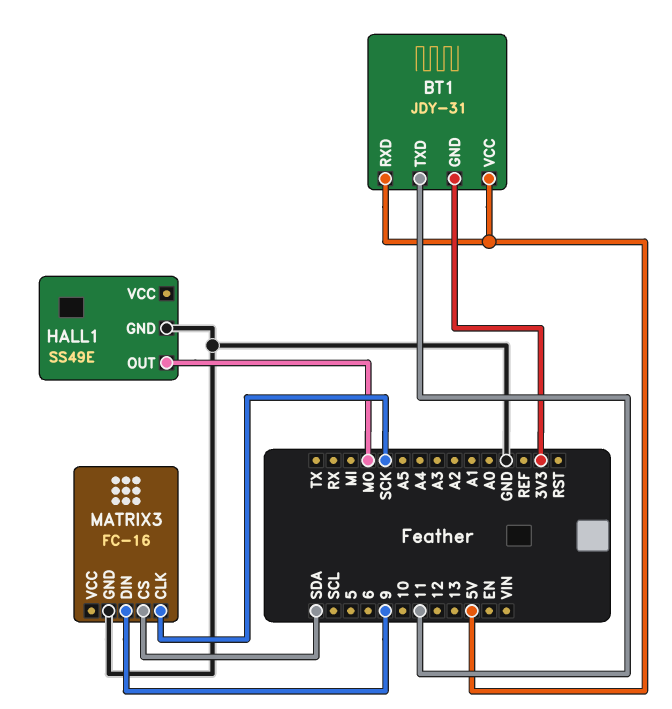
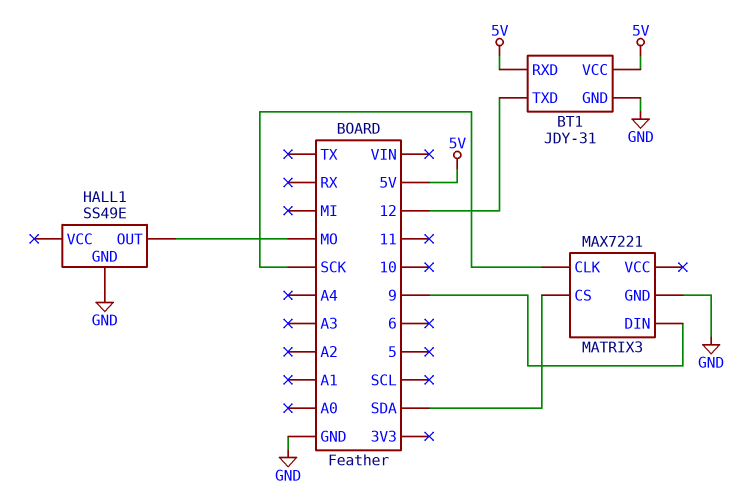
BT1 pin GND: 3V3 -> GND
BT1 pin TXD: 11 -> 12
MATRIX3: FC-16 -> MAX7221

